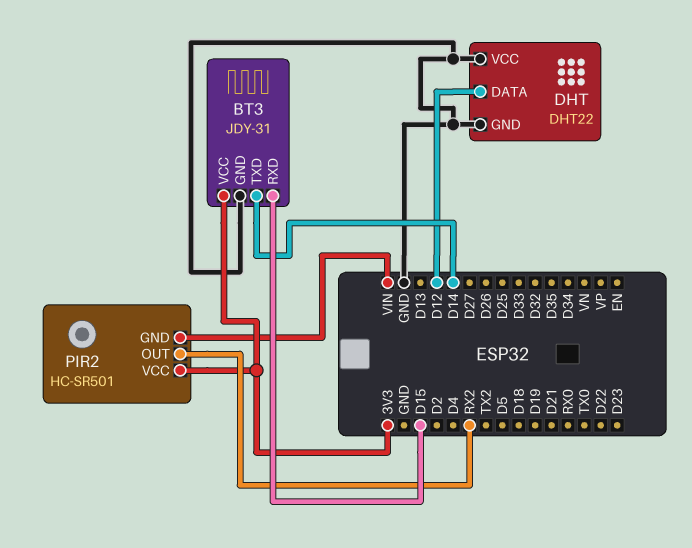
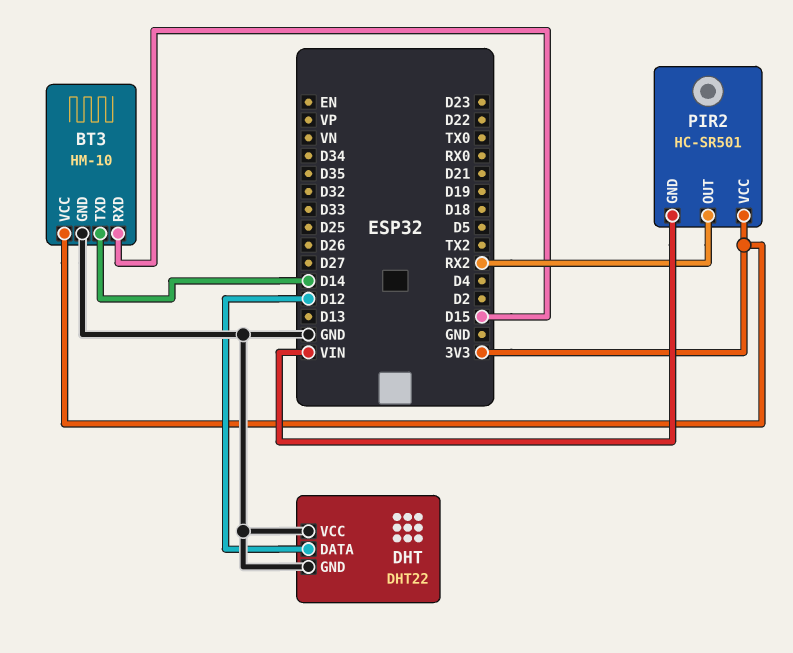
BT3: JDY-31 -> HM-10

